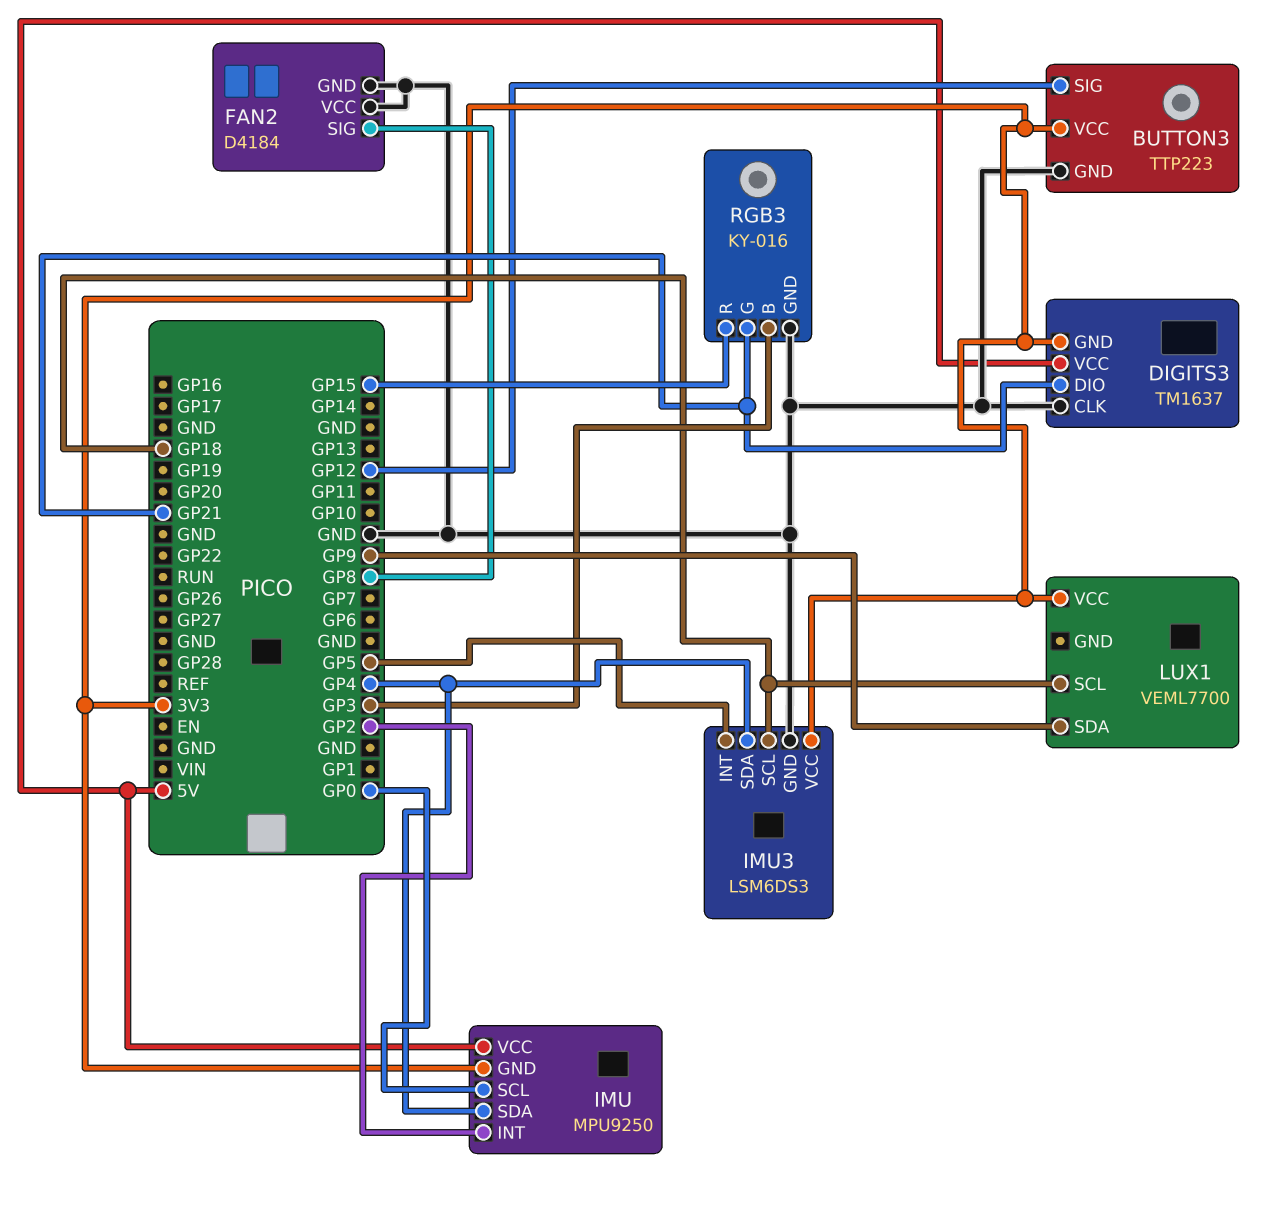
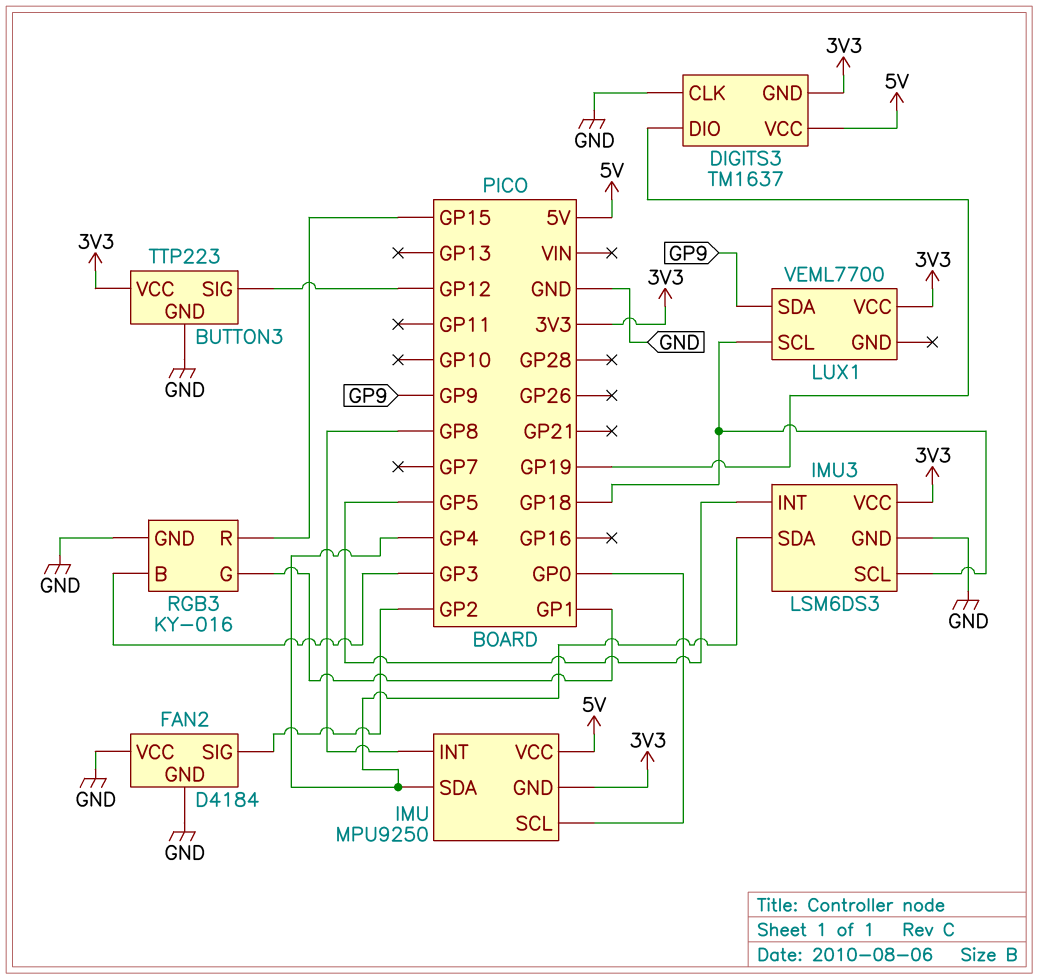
DIGITS3 pin DIO: GP21 -> GP19
FAN2 pin SIG: GP8 -> GP2
IMU pin INT: GP2 -> GP8
RGB3 pin G: GP21 -> GP1

